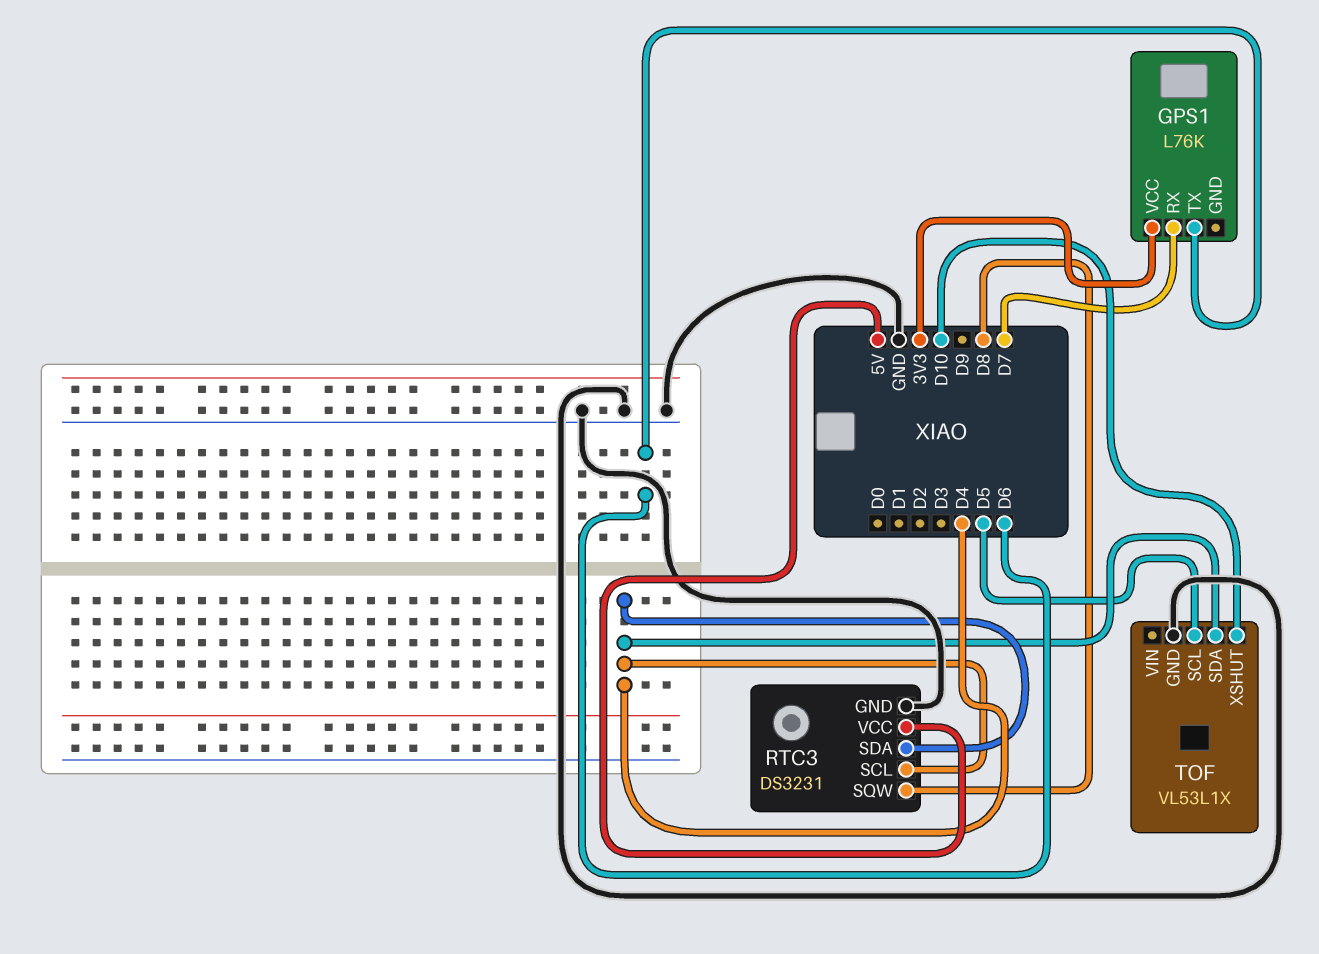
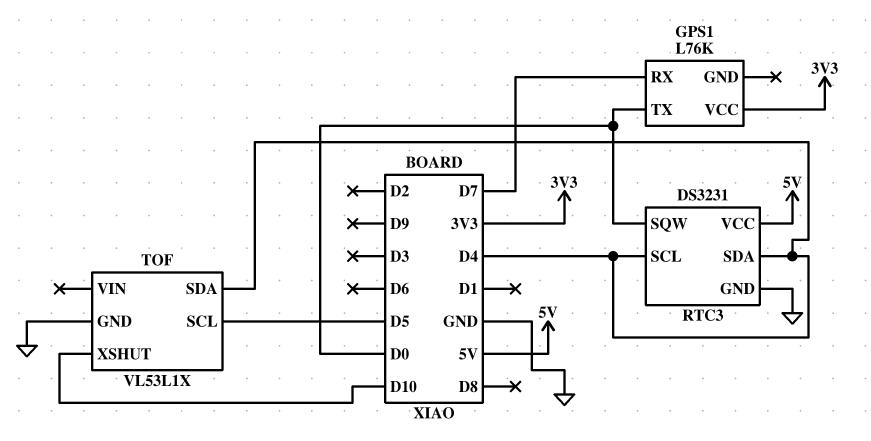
GPS1 pin TX: D6 -> D0
RTC3 pin SQW: D8 -> D0

